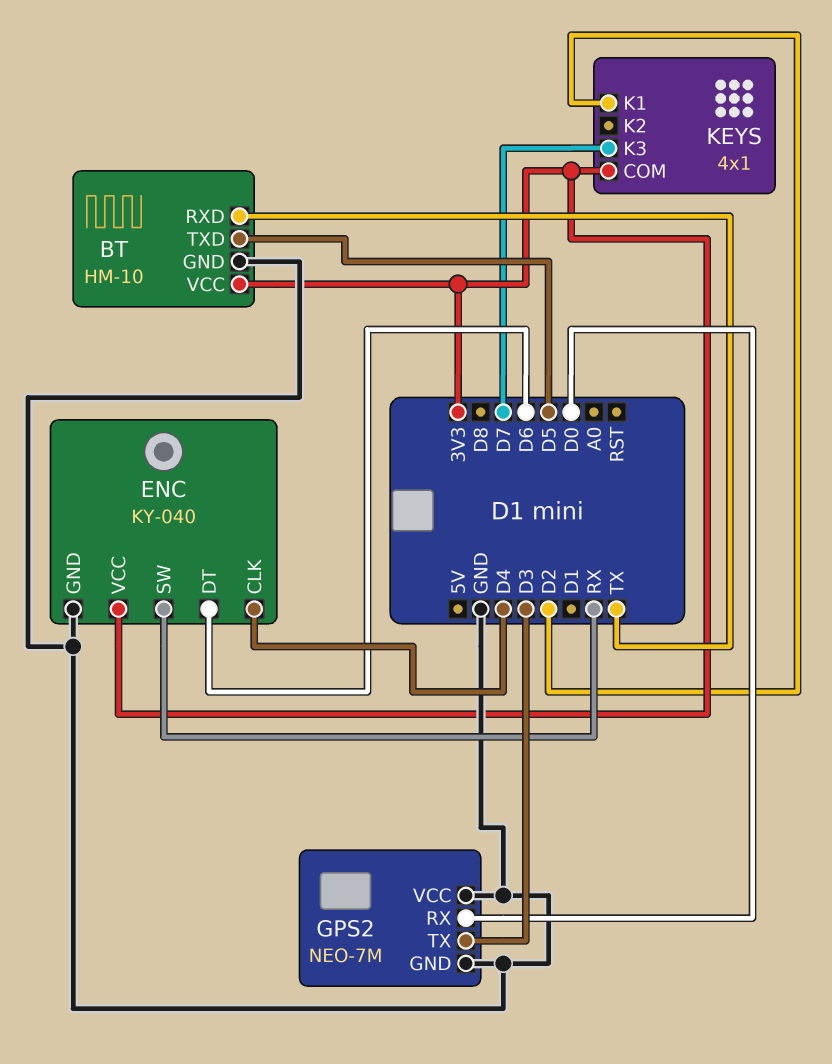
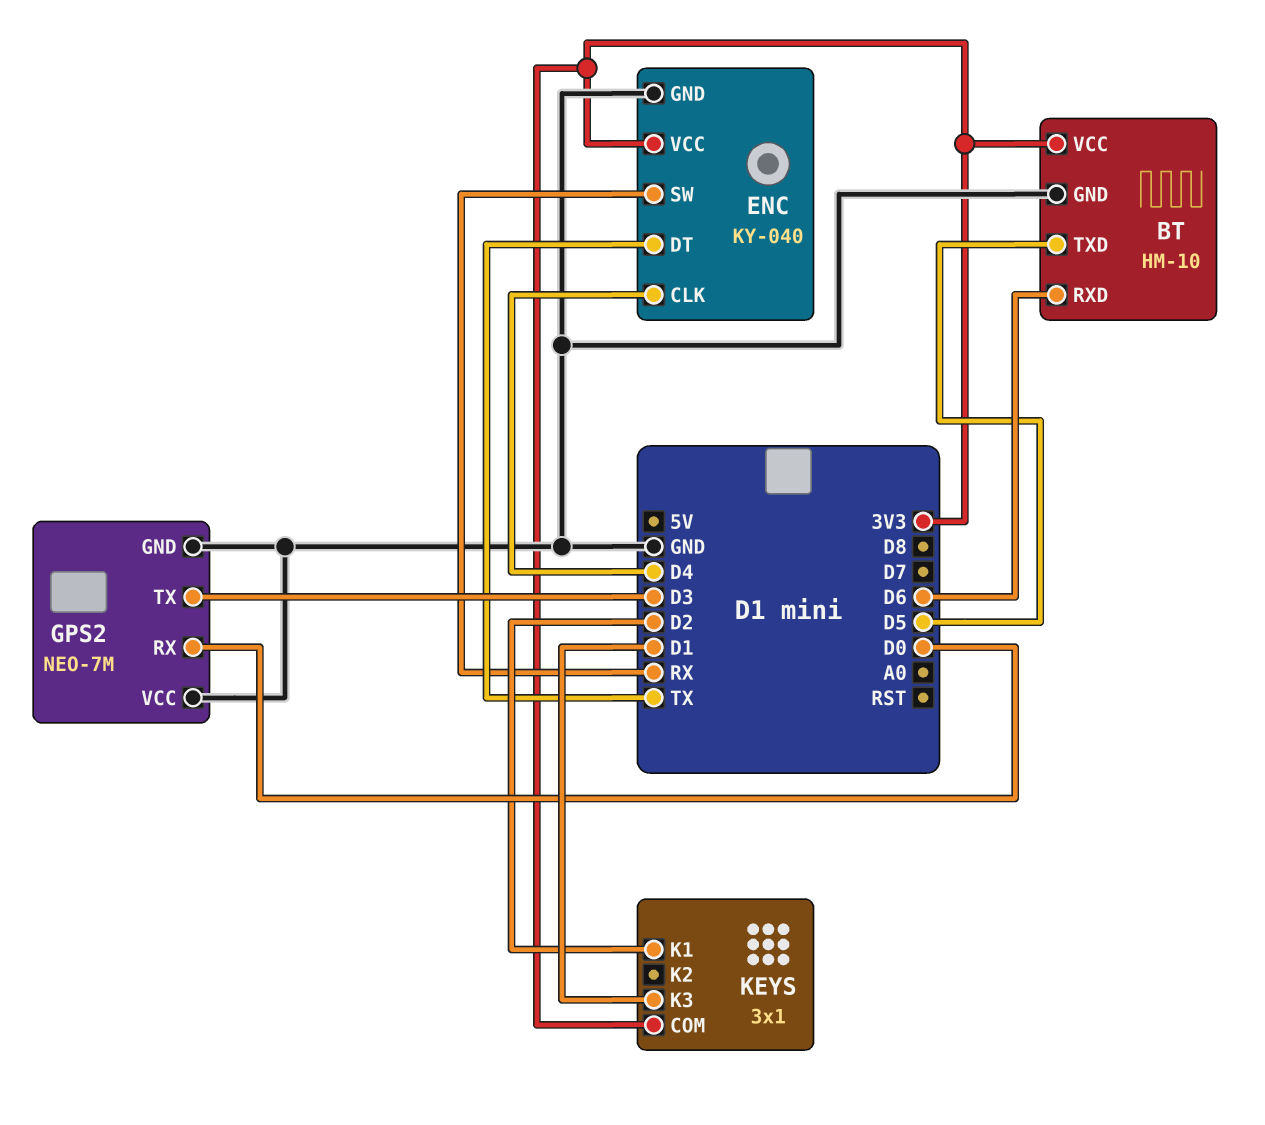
BT pin RXD: TX -> D6
ENC pin DT: D6 -> TX
KEYS: 4x1 -> 3x1
KEYS pin K3: D7 -> D1

